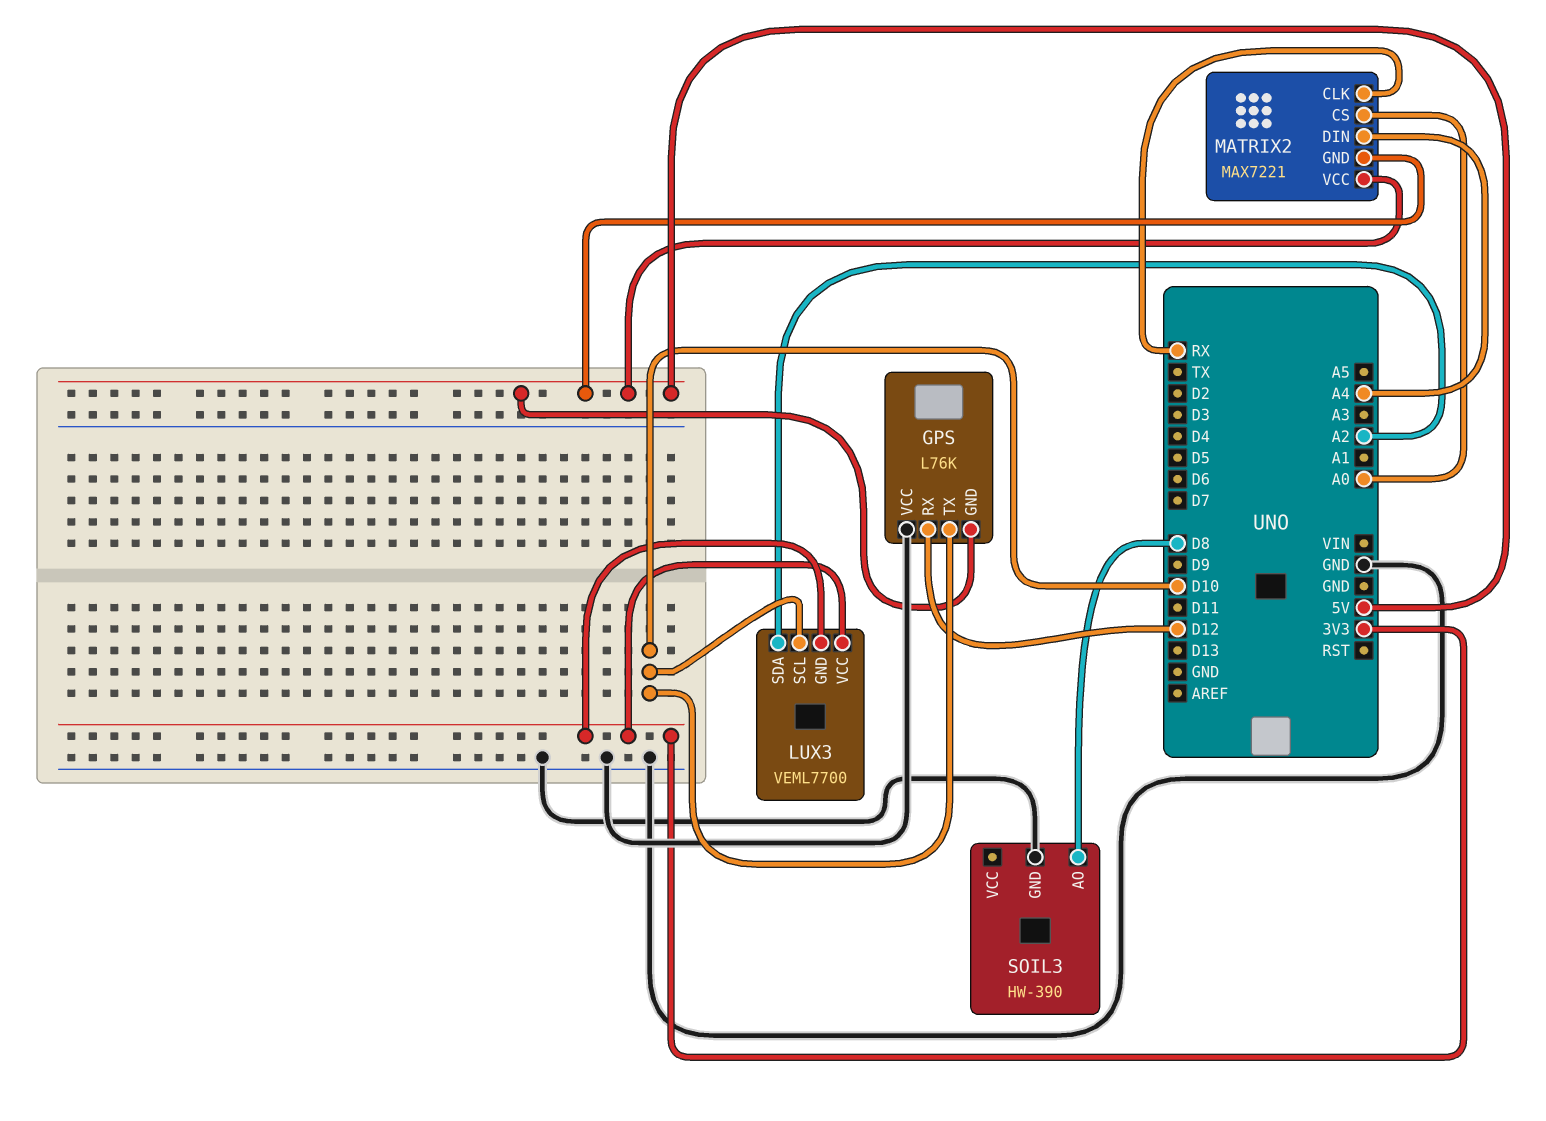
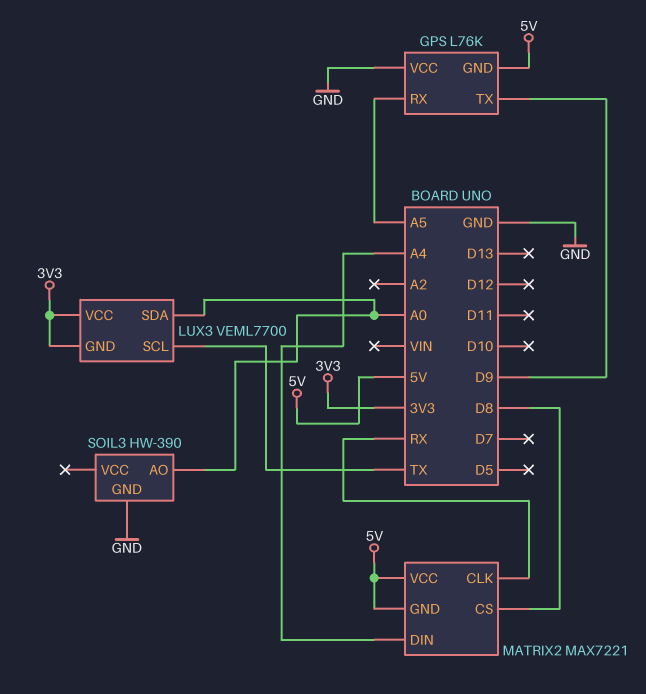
GPS pin RX: D12 -> A5
GPS pin TX: D10 -> D9
LUX3 pin SCL: D10 -> TX
LUX3 pin SDA: A2 -> A0
MATRIX2 pin CS: A0 -> D8
SOIL3 pin AO: D8 -> A0

